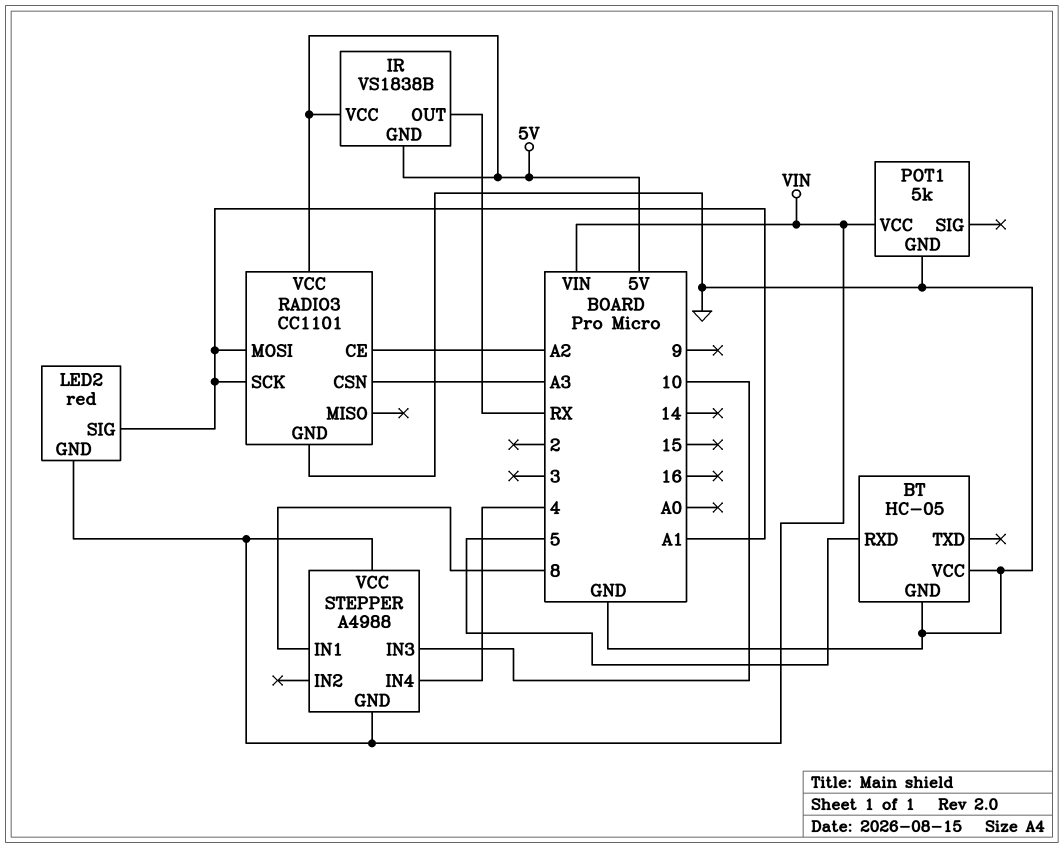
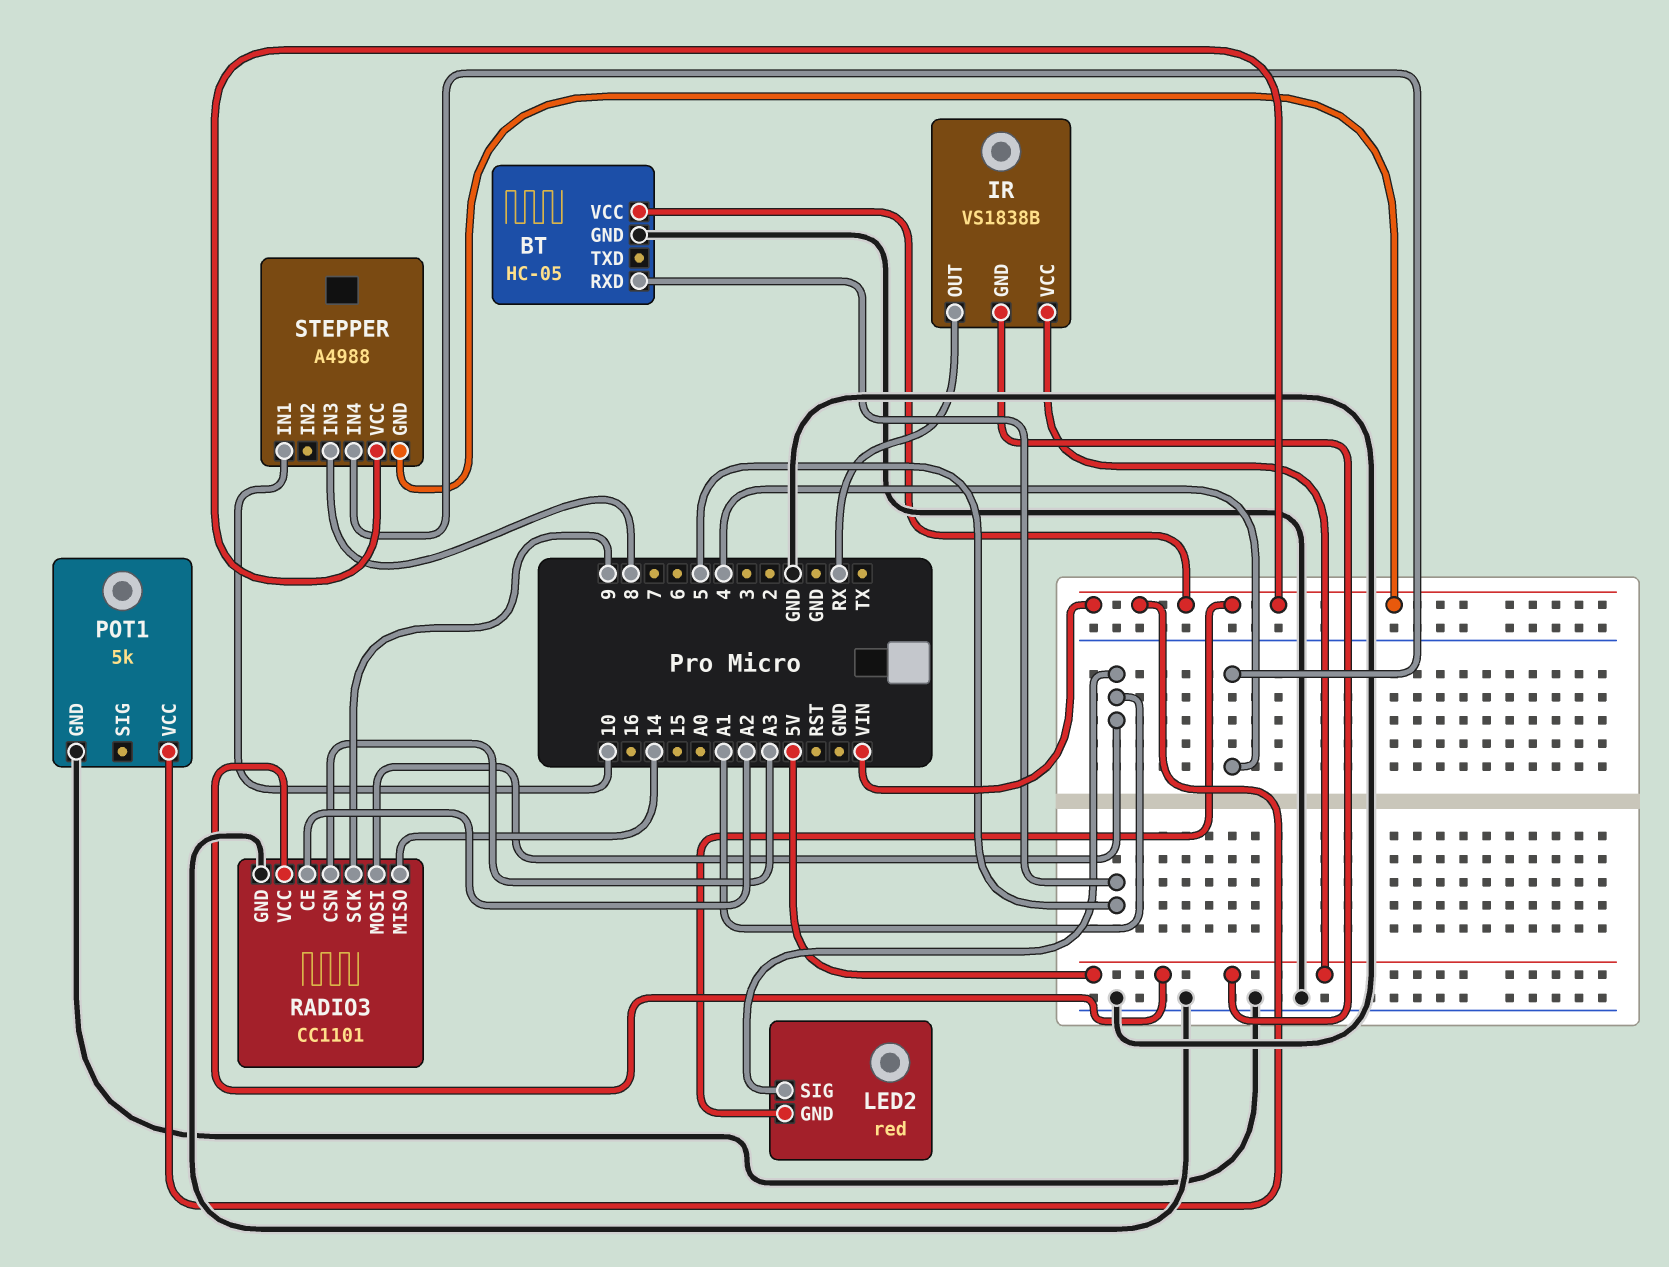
BT pin VCC: GND -> VIN
RADIO3 pin MISO: none -> 14
RADIO3 pin SCK: A1 -> 9
STEPPER pin IN1: 8 -> 10
STEPPER pin IN3: 10 -> 8

